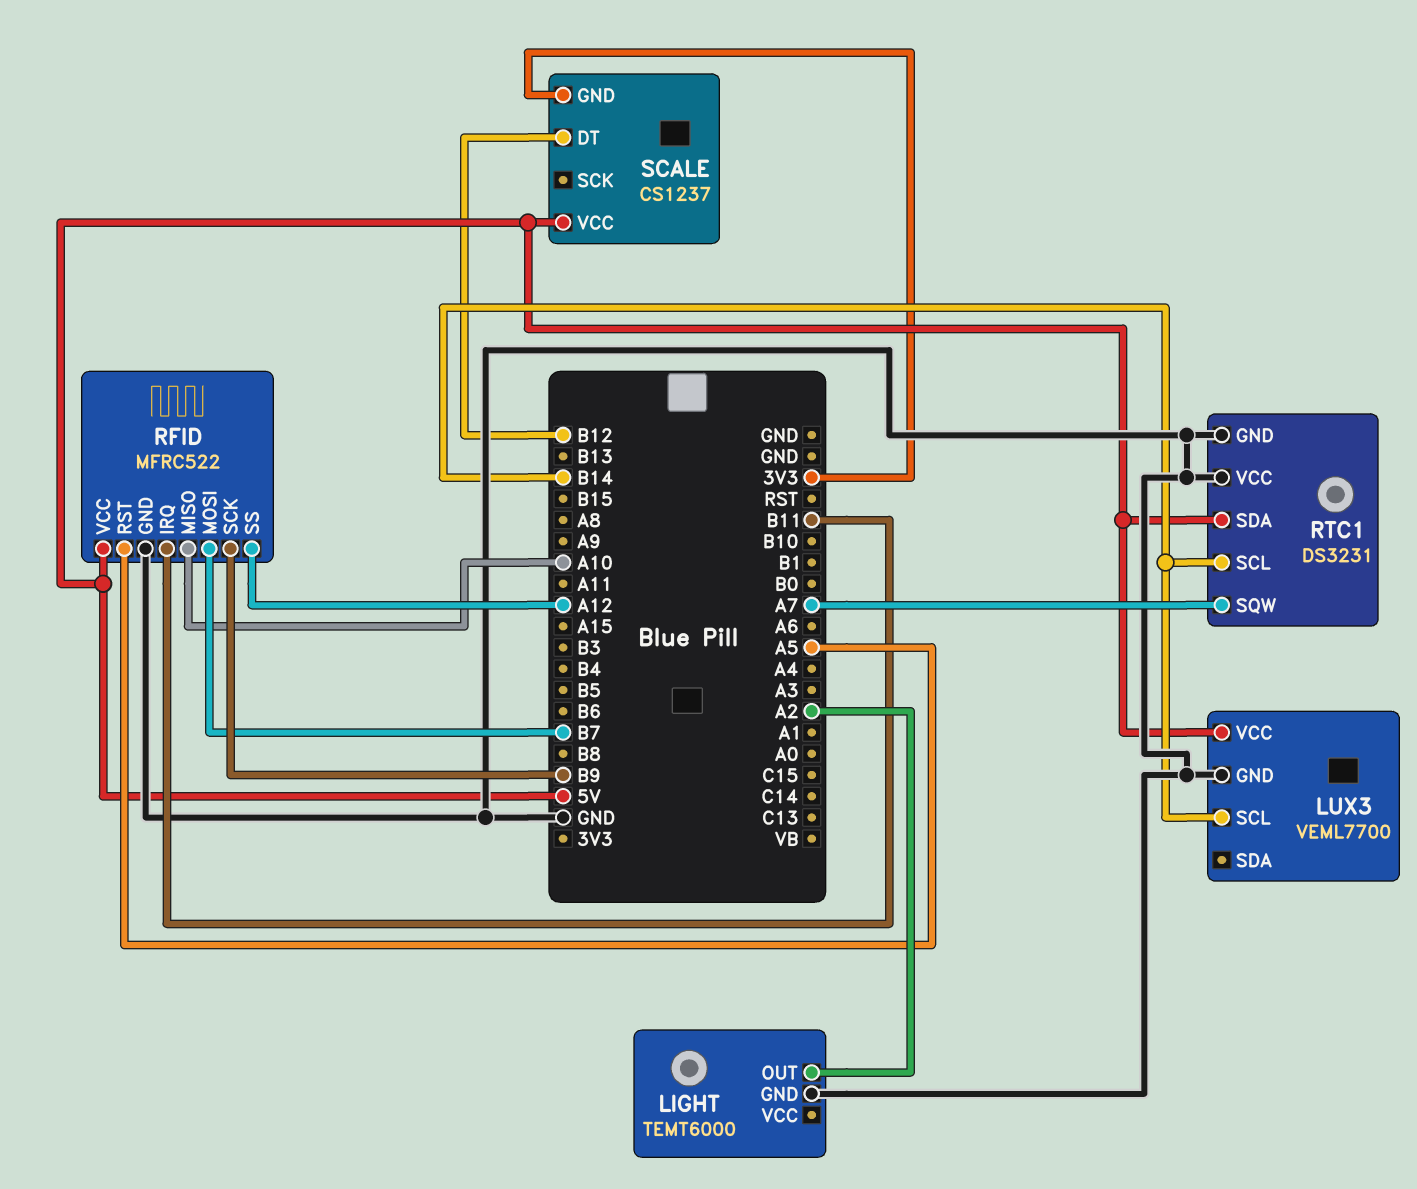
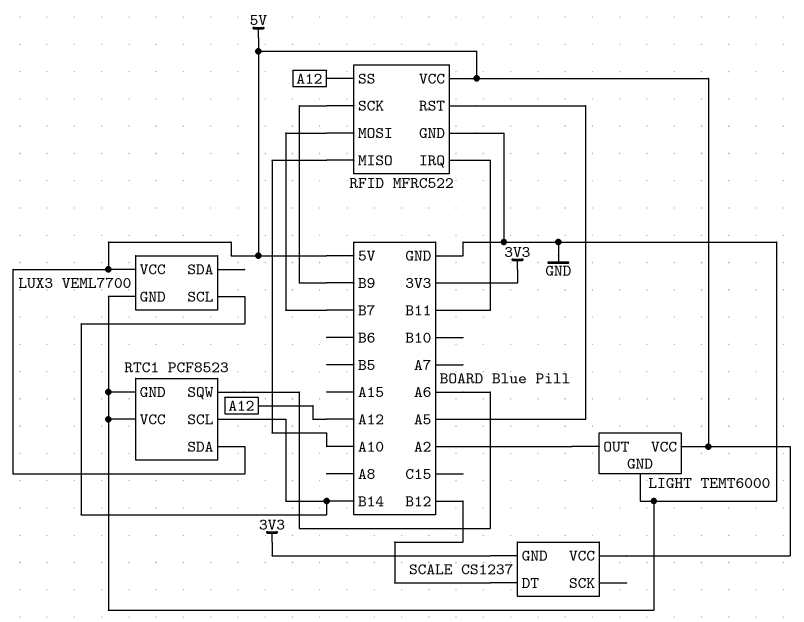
LIGHT pin VCC: none -> 5V
RTC1: DS3231 -> PCF8523
RTC1 pin SQW: A7 -> A6

